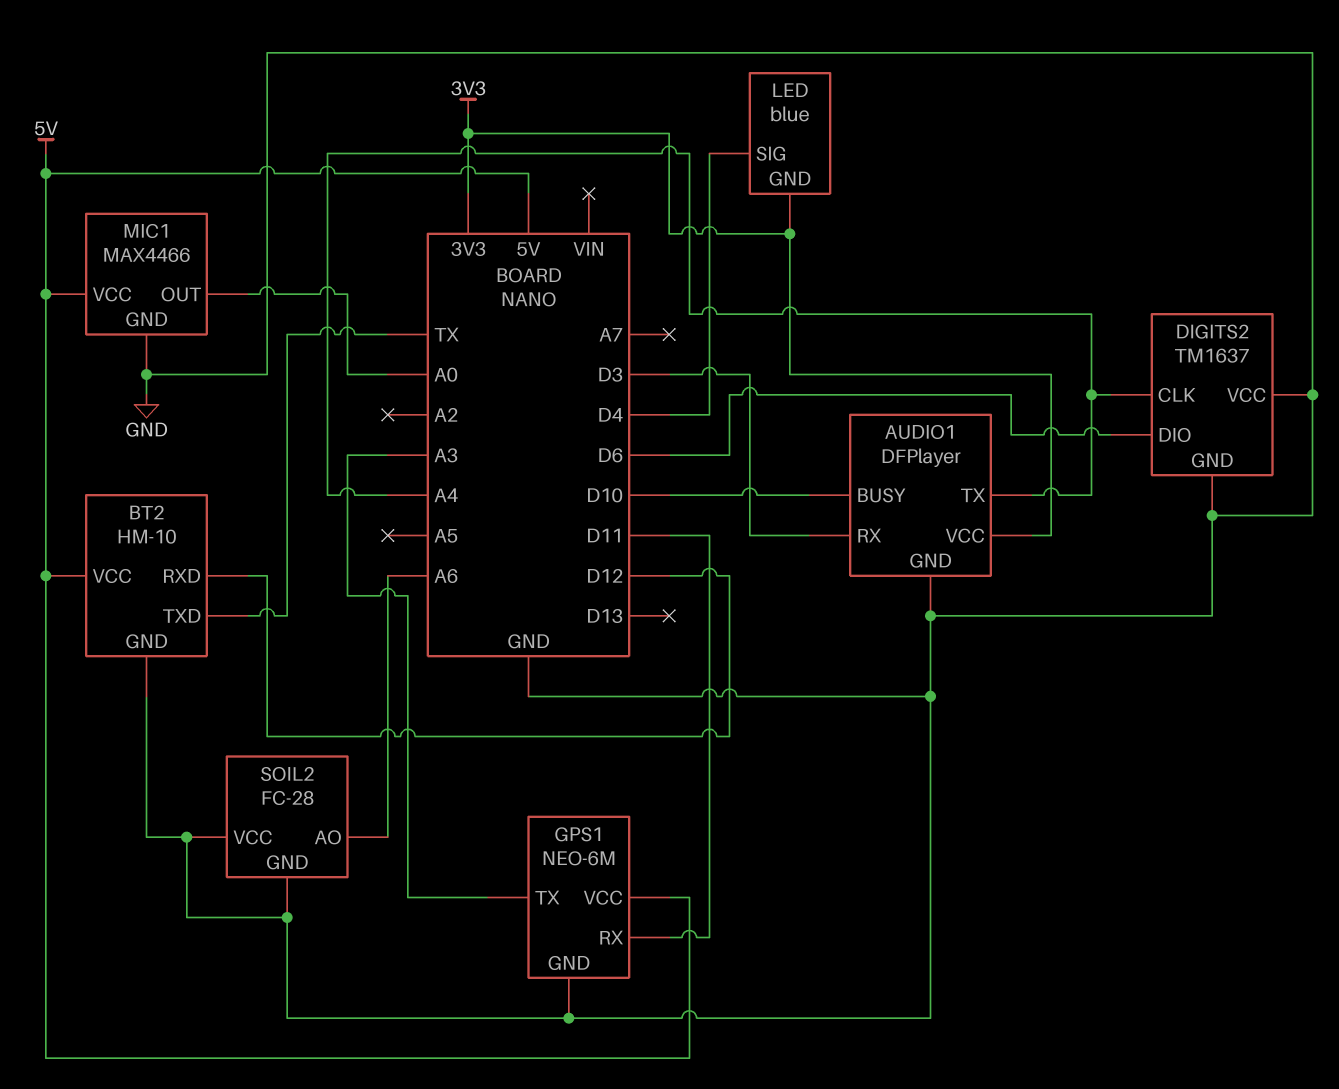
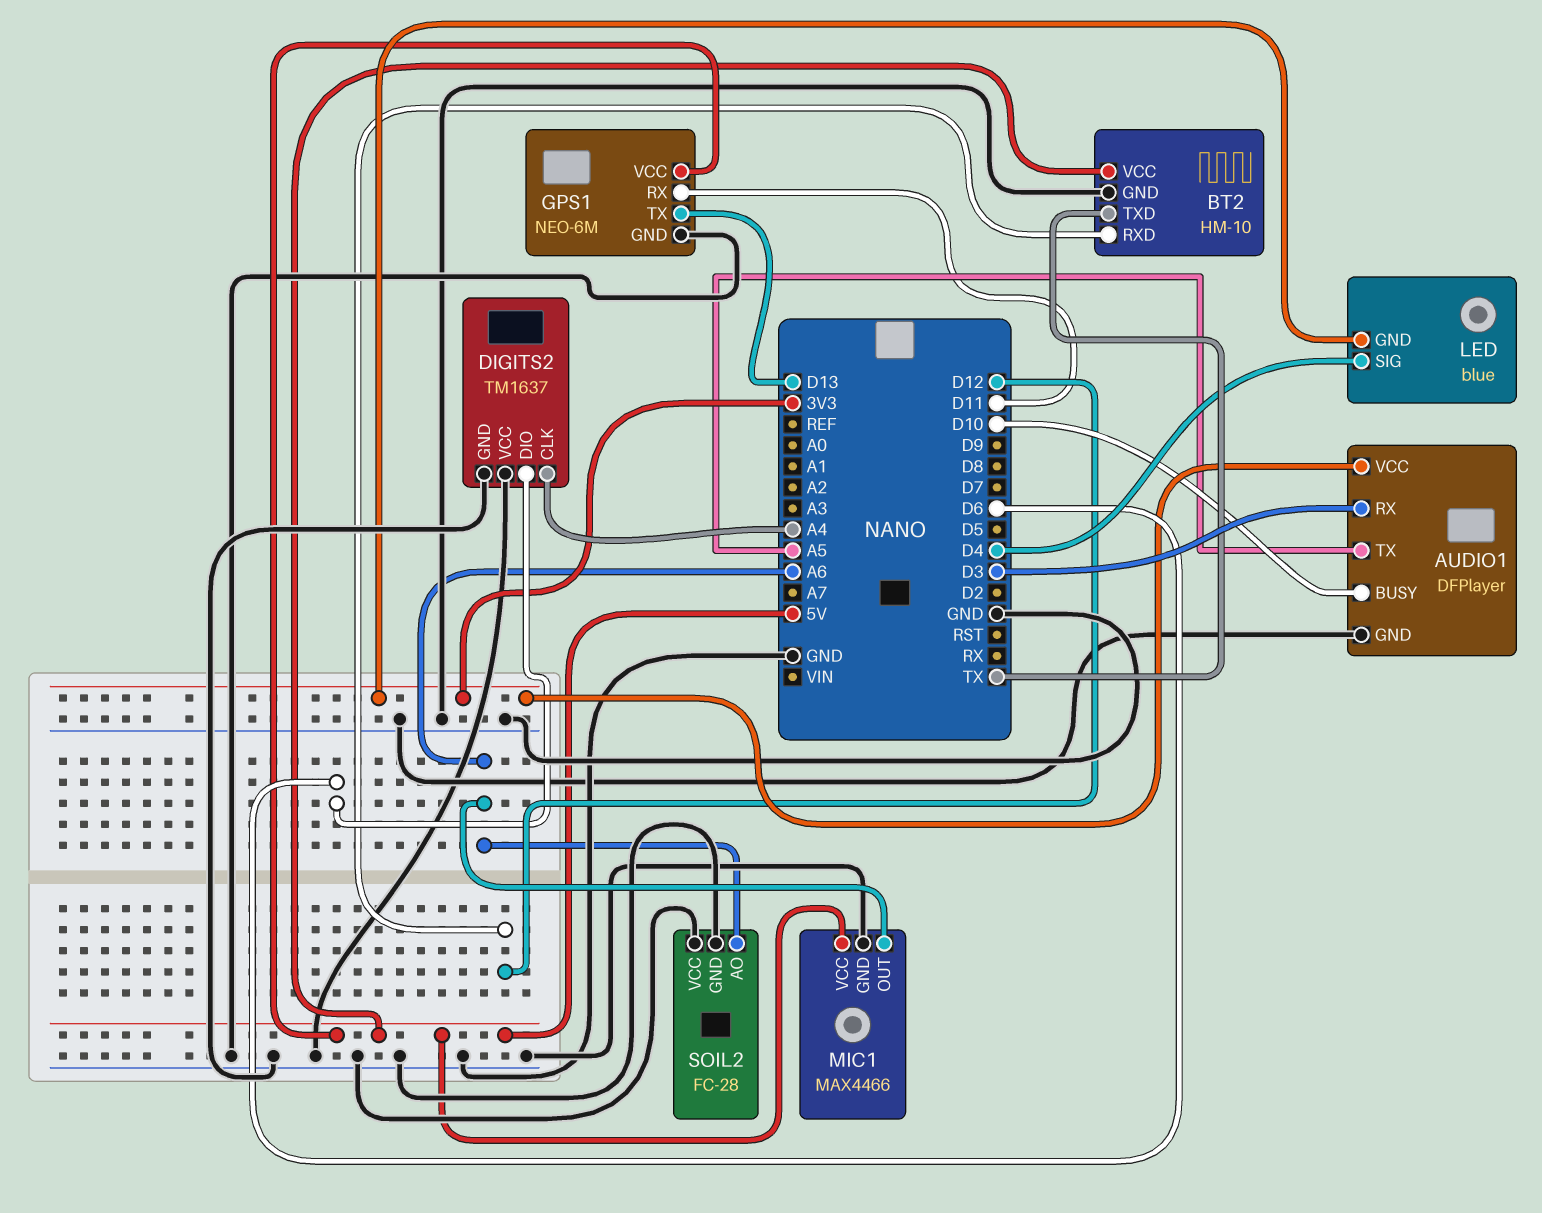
AUDIO1 pin TX: A4 -> A5
GPS1 pin TX: A3 -> D13
MIC1 pin OUT: A0 -> A6

